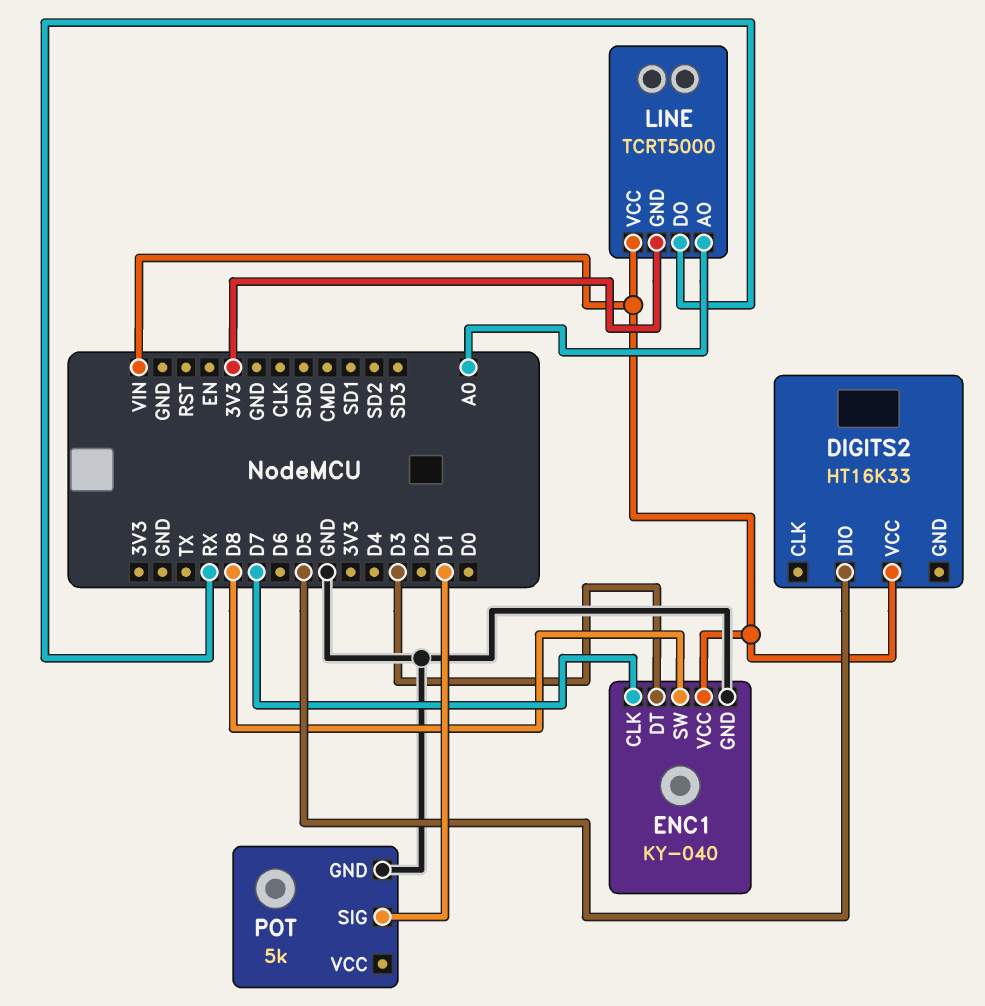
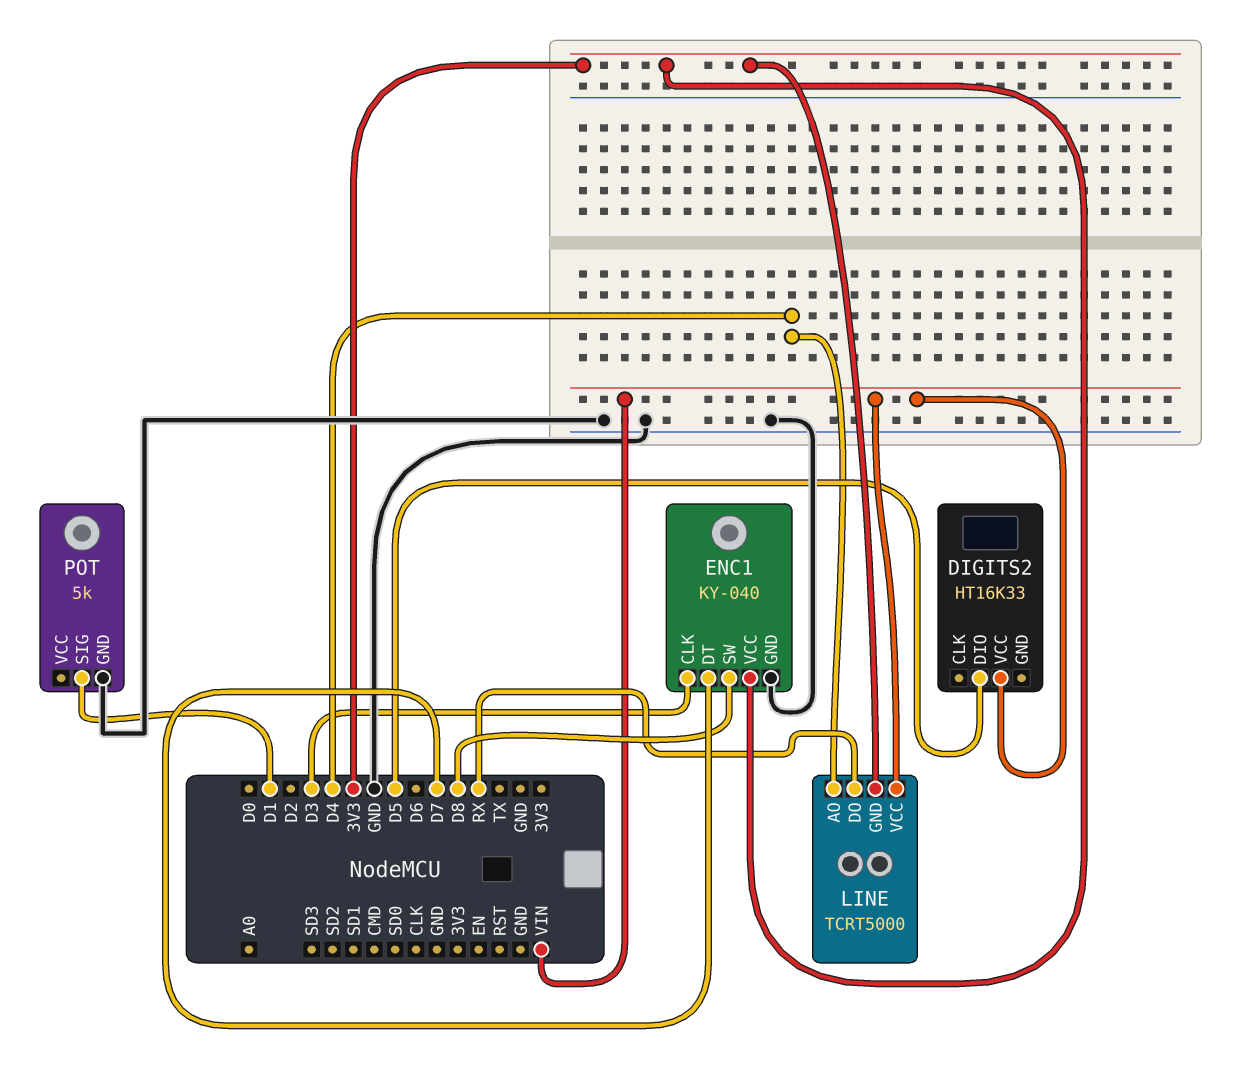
ENC1 pin CLK: D7 -> D3
ENC1 pin DT: D3 -> D7
ENC1 pin VCC: VIN -> 3V3
LINE pin AO: A0 -> D4

